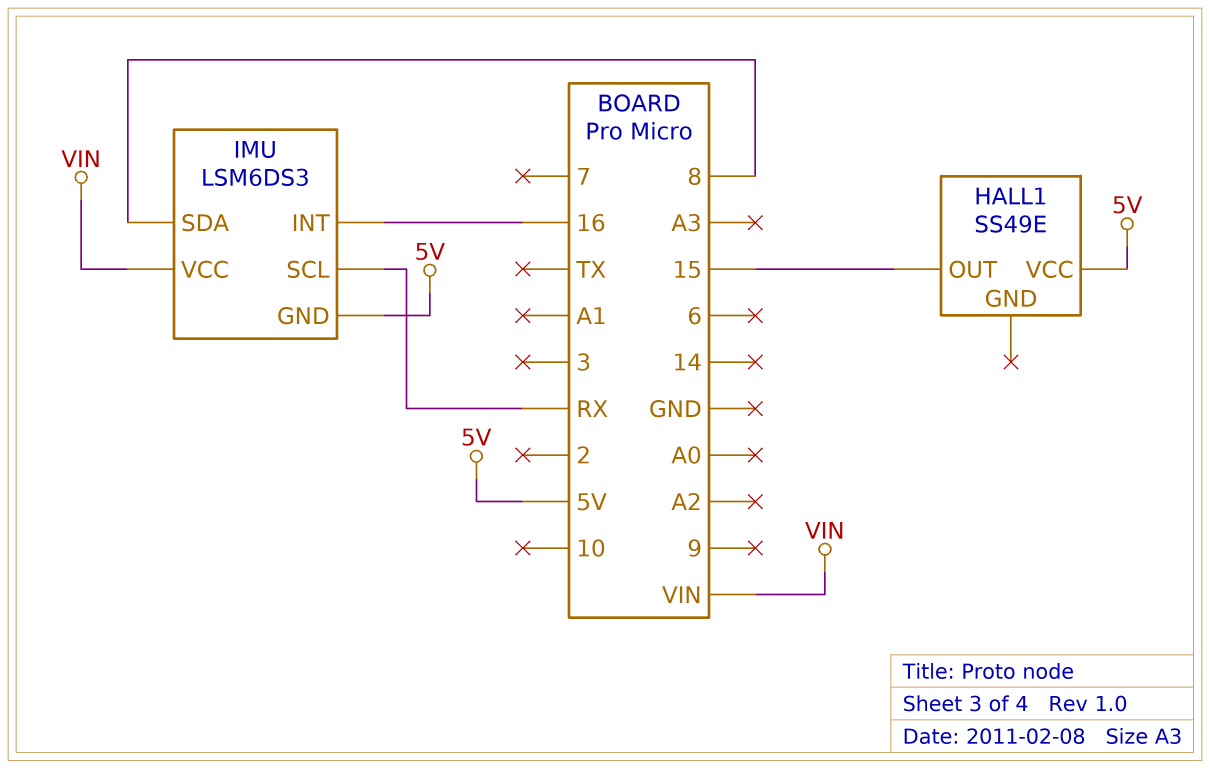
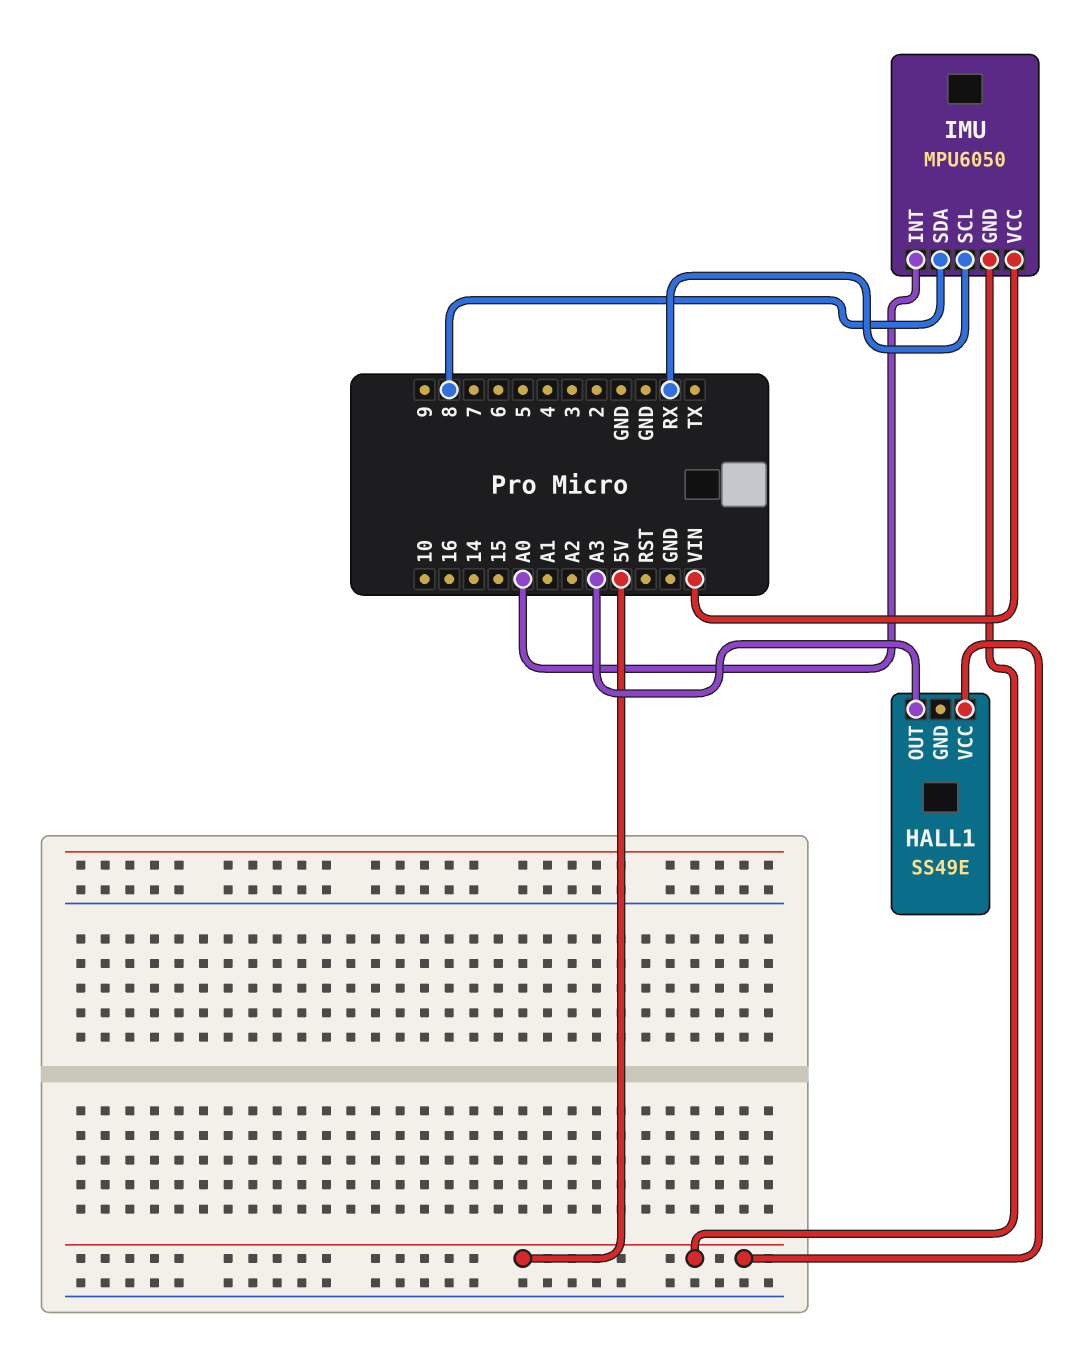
HALL1 pin OUT: 15 -> A3
IMU: LSM6DS3 -> MPU6050
IMU pin INT: 16 -> A0

